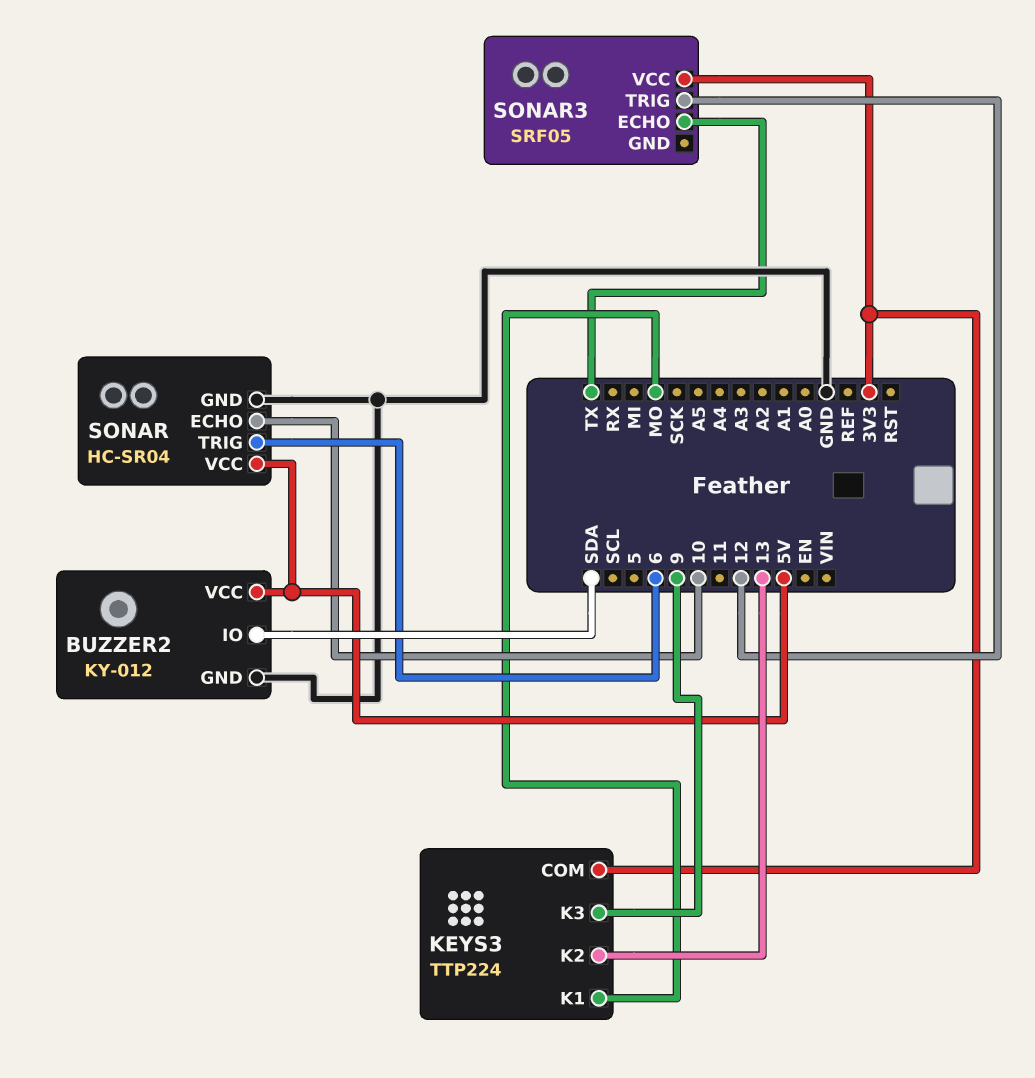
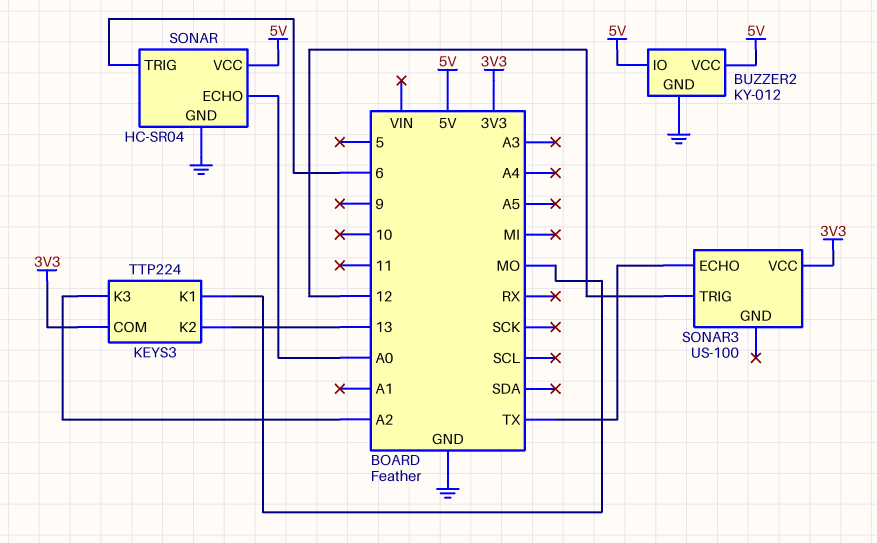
BUZZER2 pin IO: SDA -> 5V
KEYS3 pin K3: 9 -> A2
SONAR pin ECHO: 10 -> A0
SONAR3: SRF05 -> US-100

